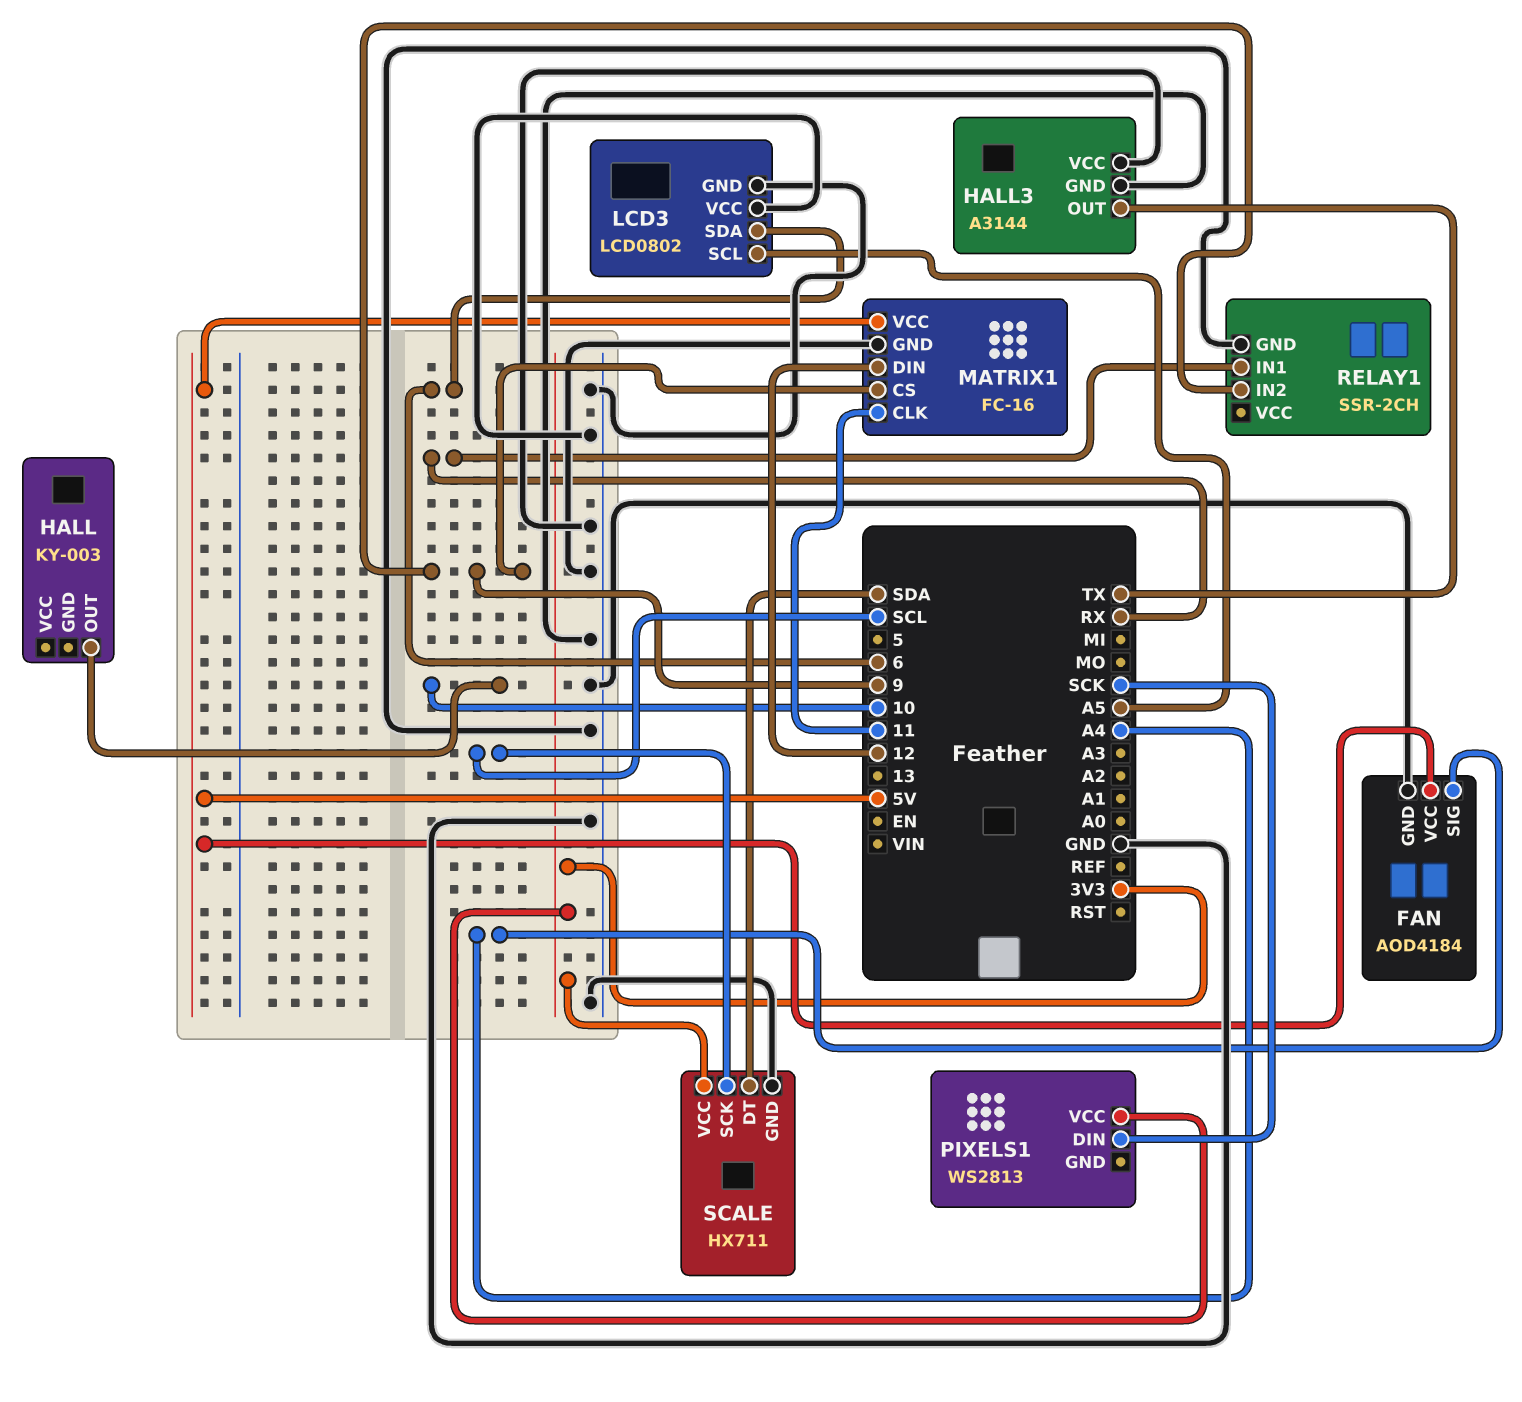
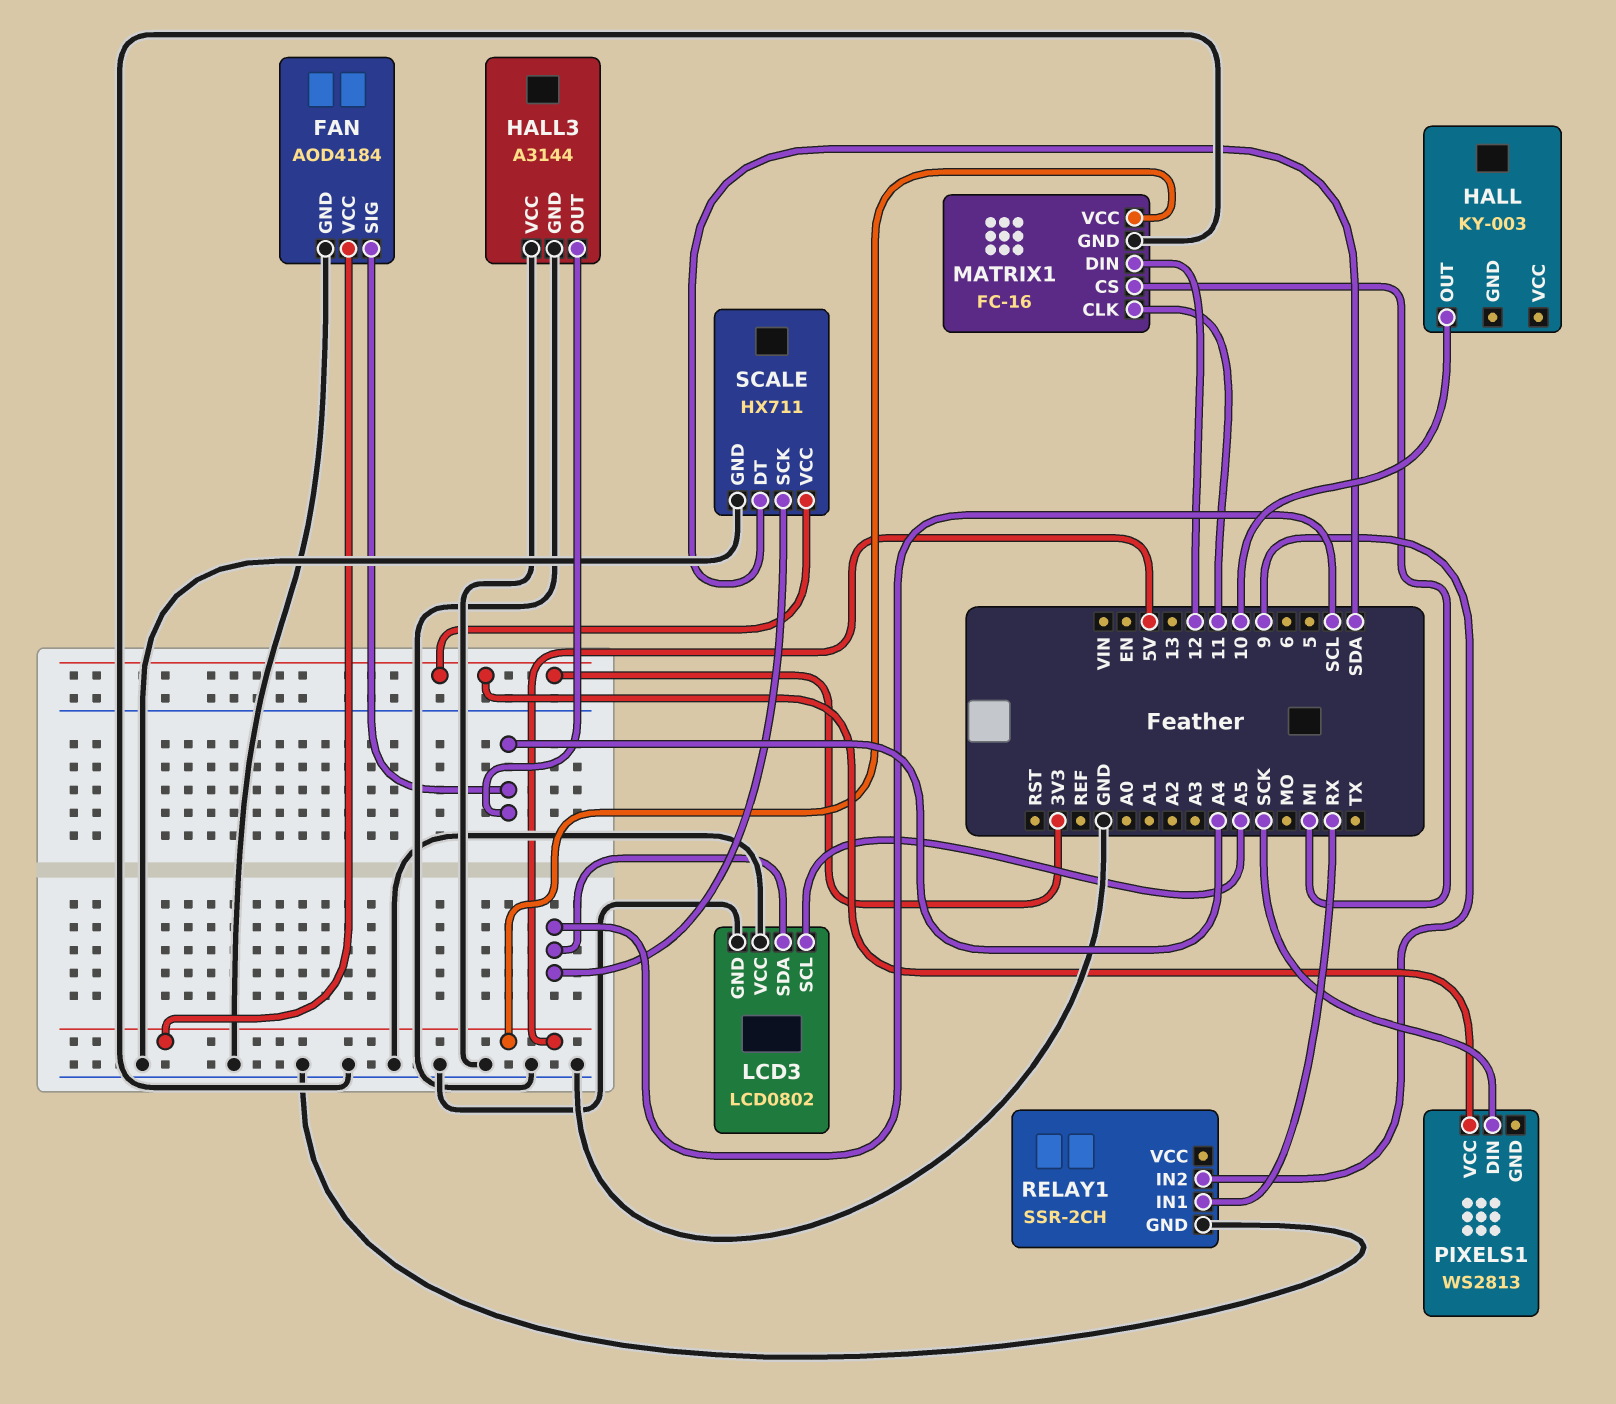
HALL3 pin OUT: TX -> A4
LCD3 pin SDA: 6 -> SCL
MATRIX1 pin CS: 9 -> MI

